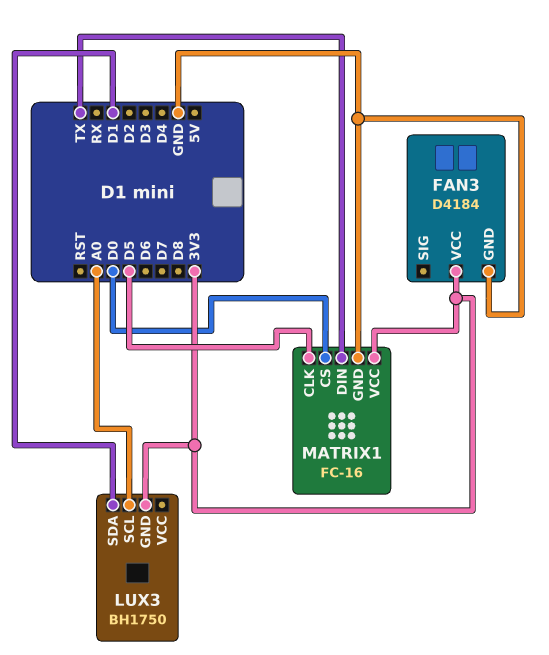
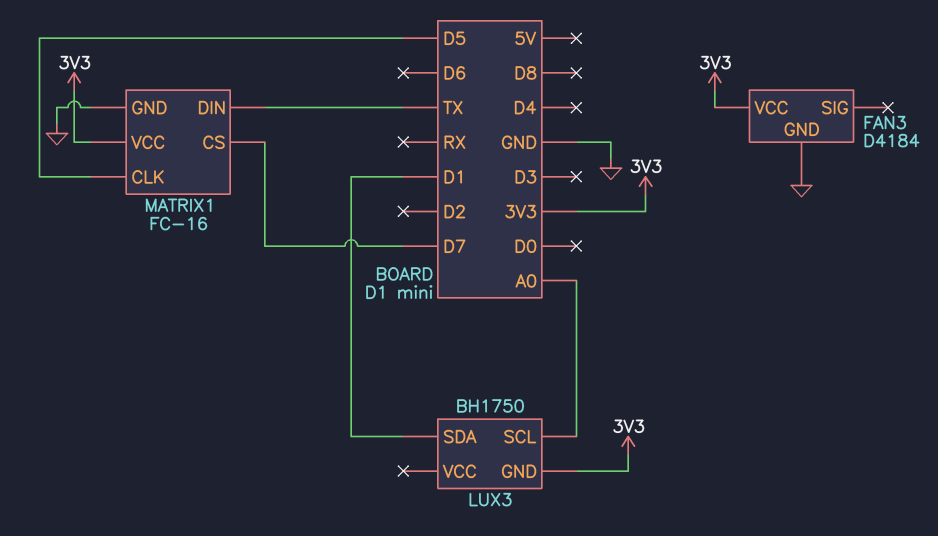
MATRIX1 pin CS: D0 -> D7

